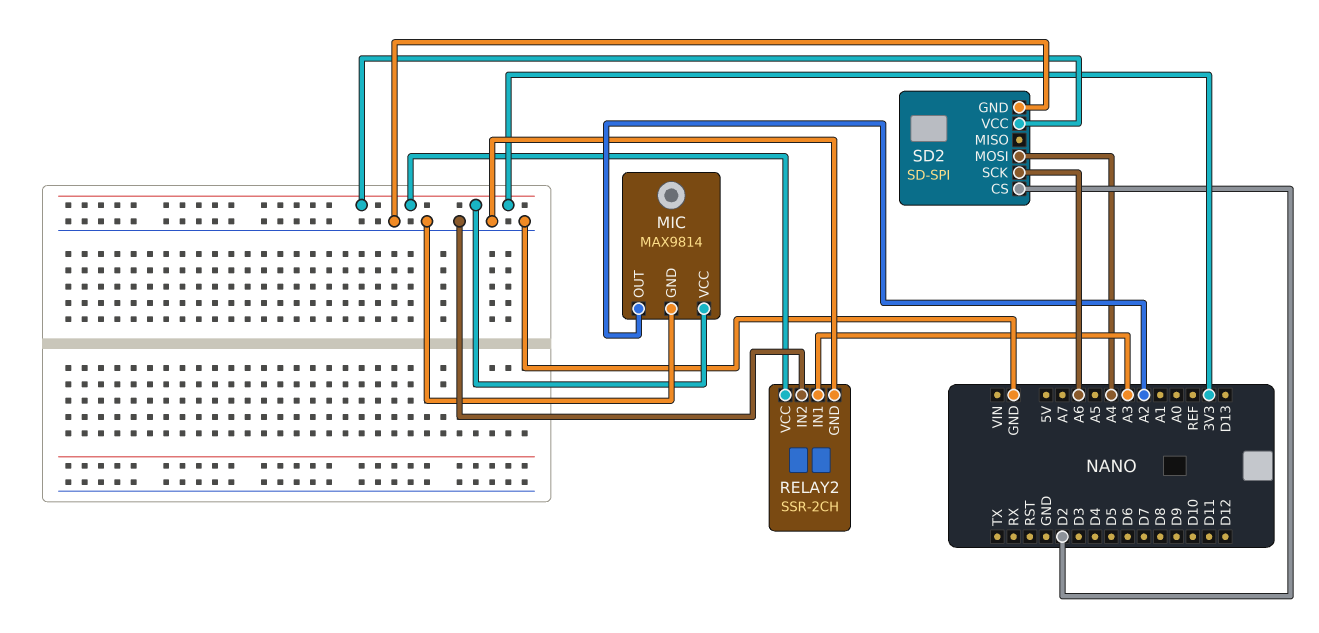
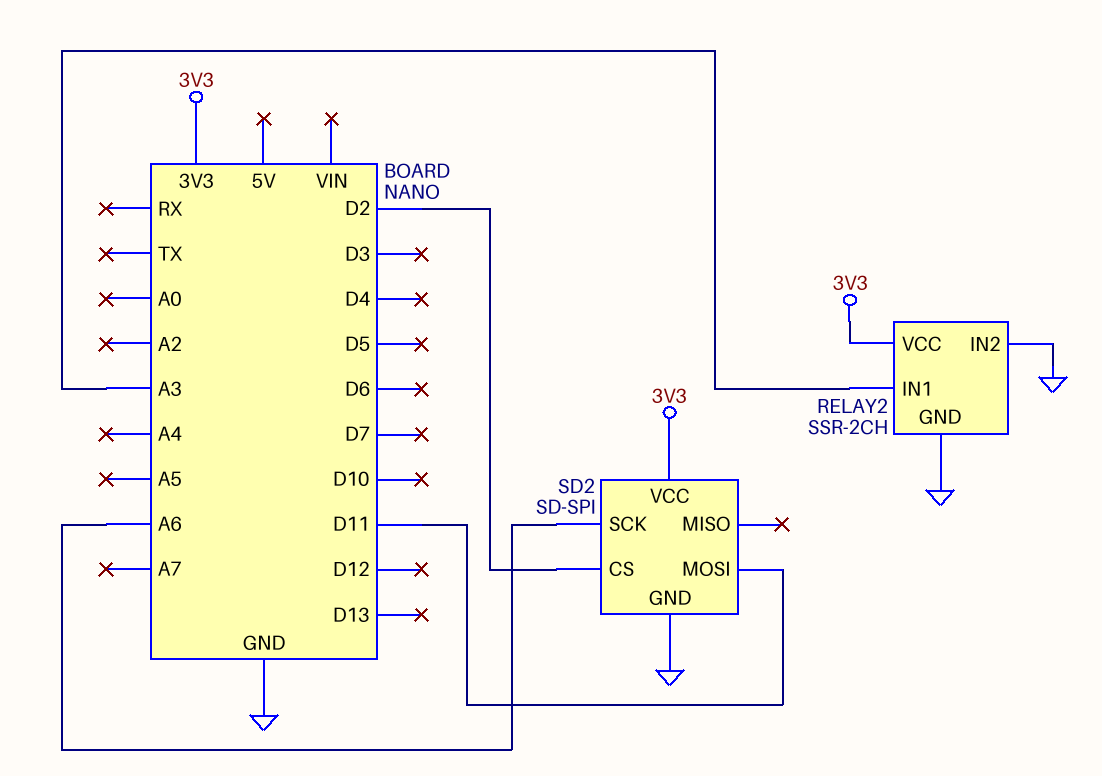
MIC: MAX9814 -> none
MIC pin GND: GND -> none
MIC pin OUT: A2 -> none
MIC pin VCC: 3V3 -> none
SD2 pin MOSI: A4 -> D11

